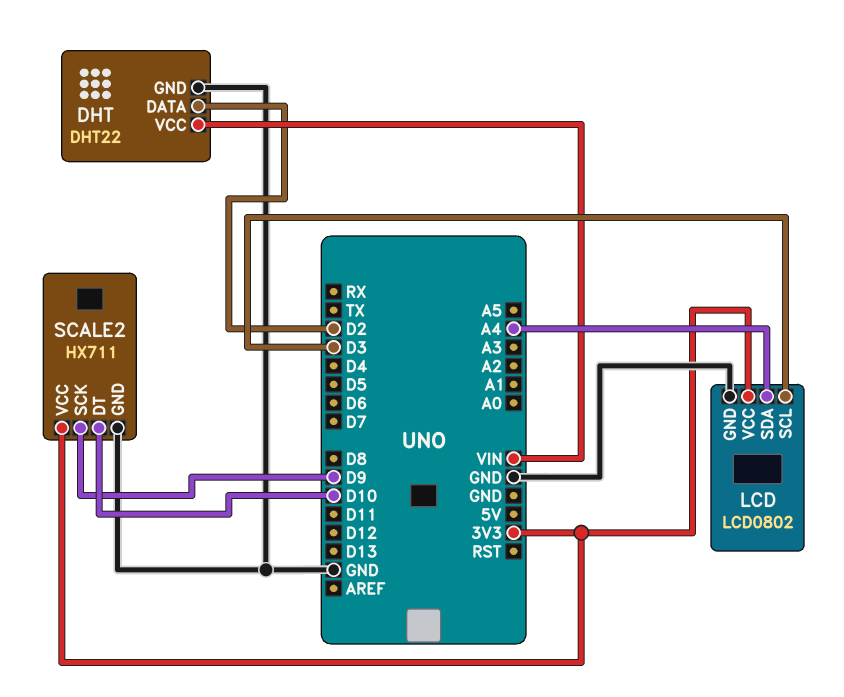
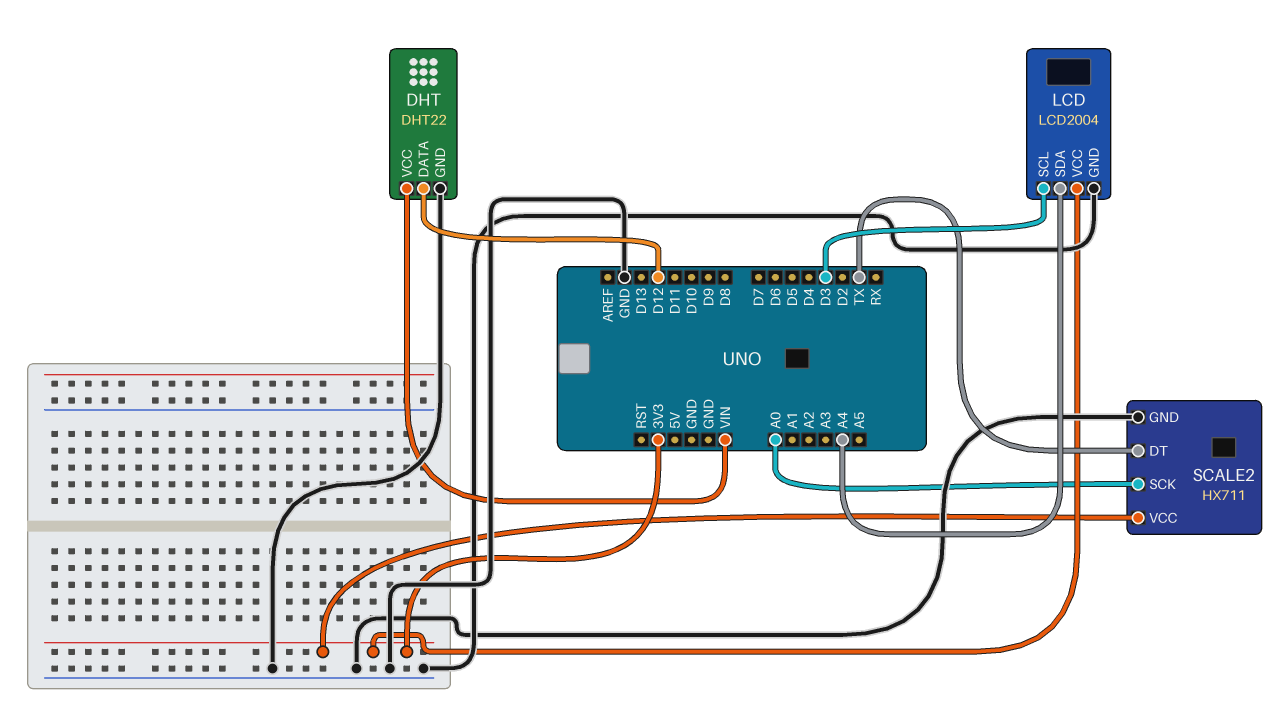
DHT pin DATA: D2 -> D12
LCD: LCD0802 -> LCD2004
SCALE2 pin DT: D10 -> TX
SCALE2 pin SCK: D9 -> A0

